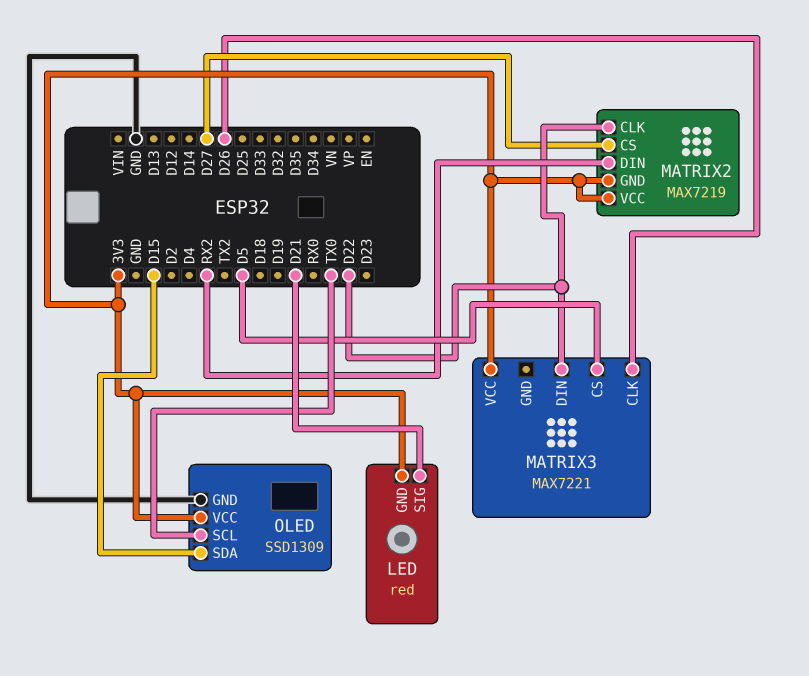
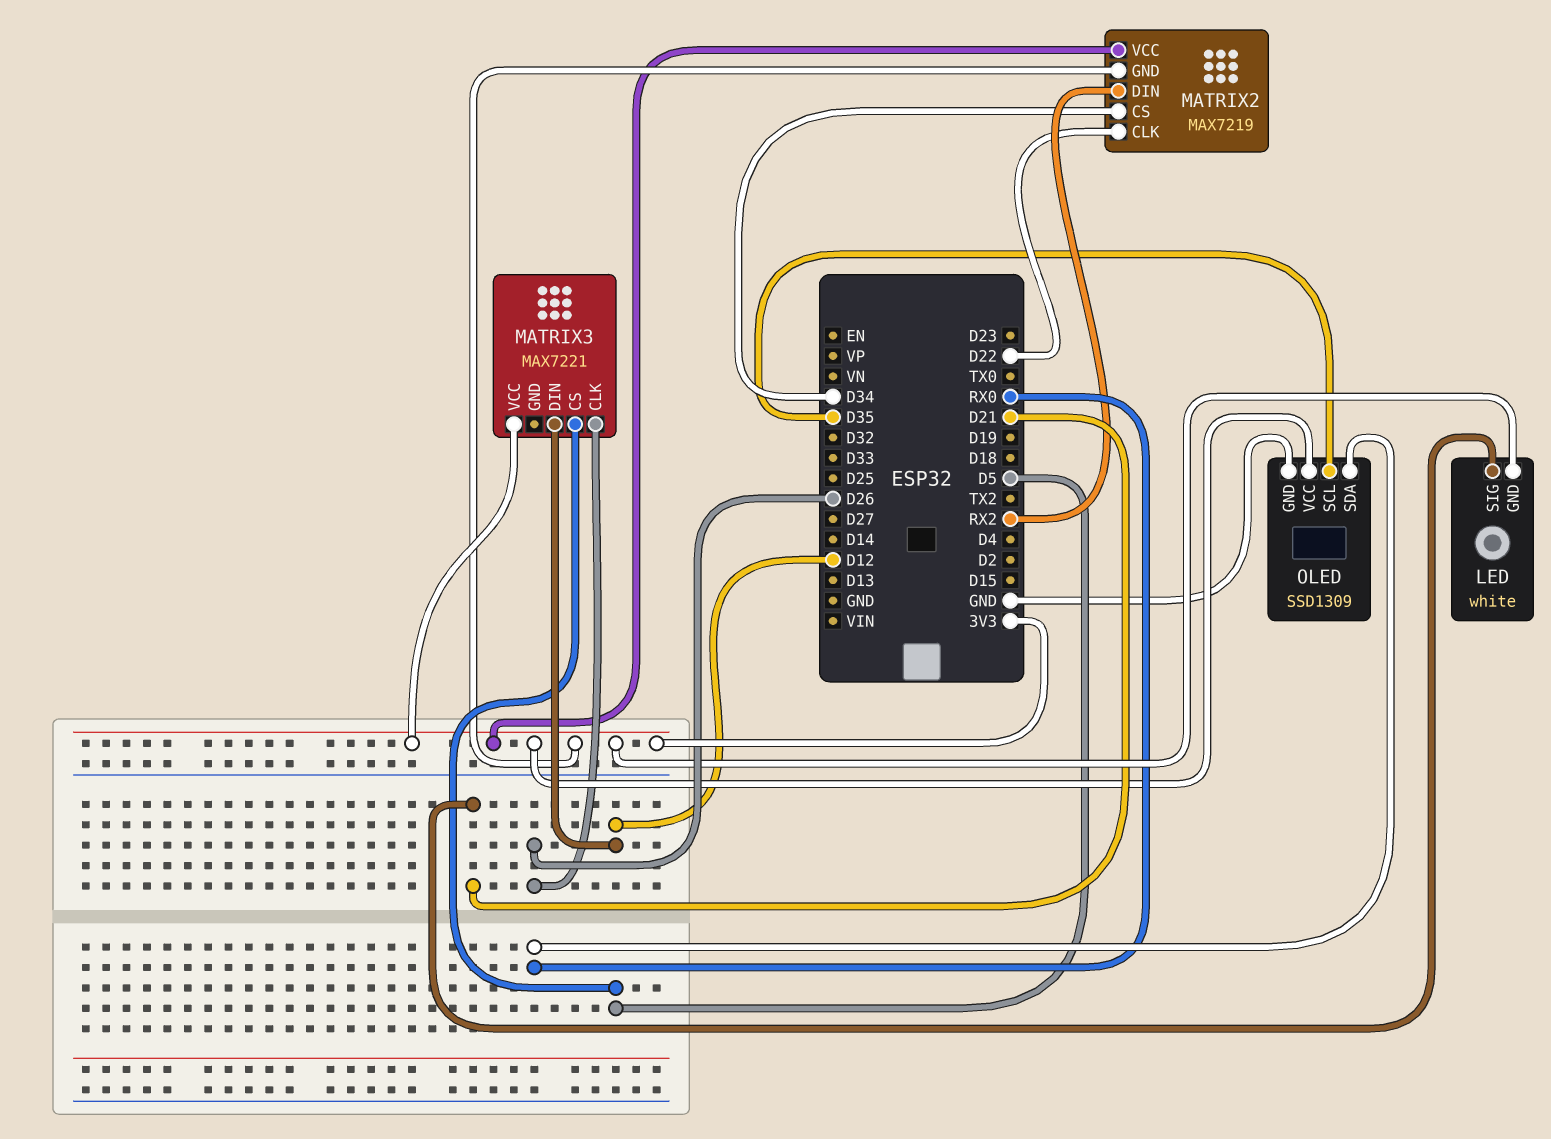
LED: red -> white
MATRIX2 pin CS: D27 -> D34
MATRIX3 pin DIN: D22 -> D12
OLED pin SCL: TX0 -> D35
OLED pin SDA: D15 -> RX0

